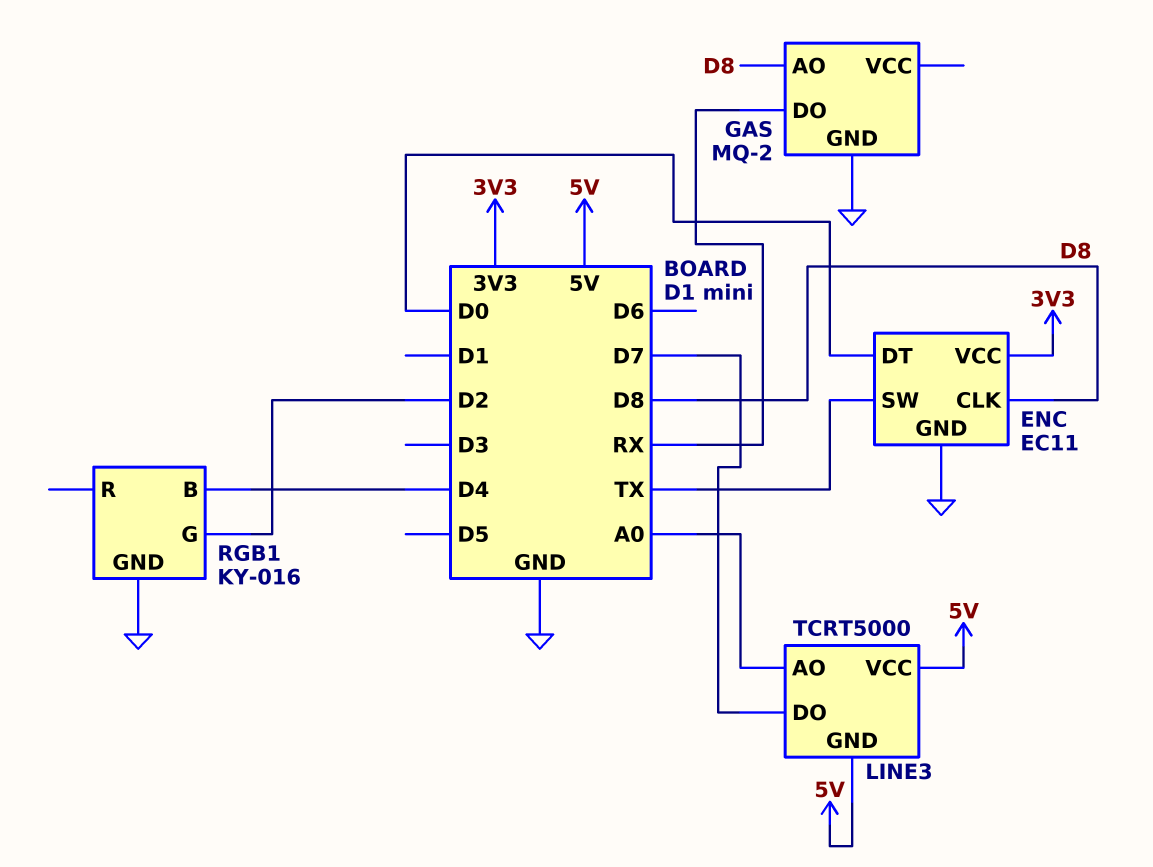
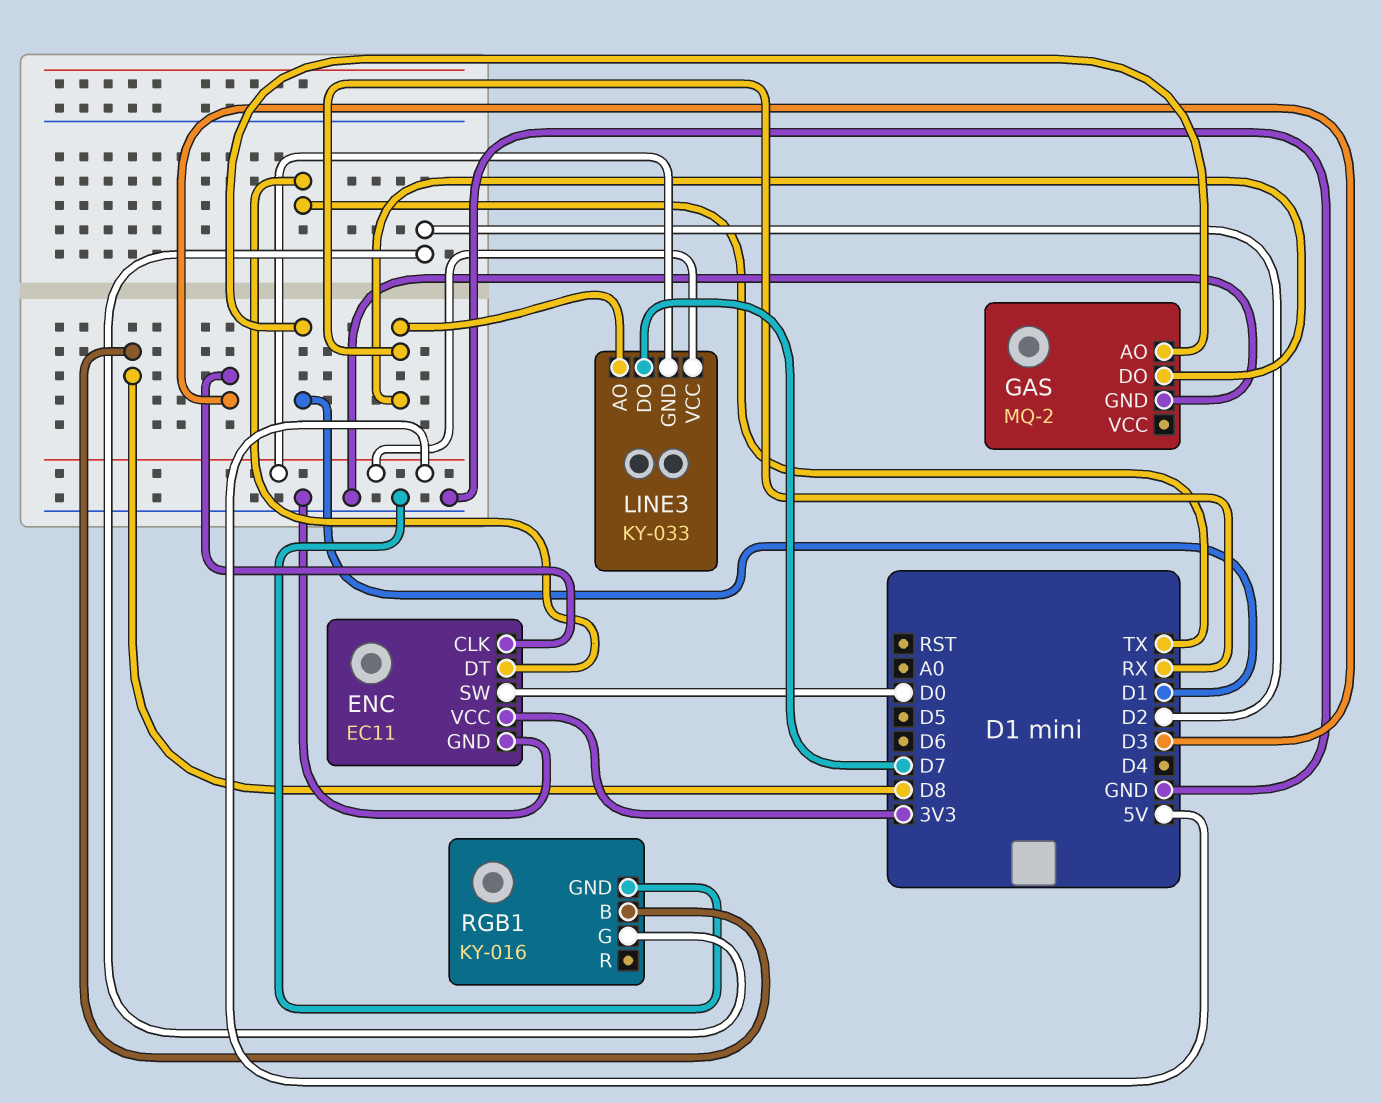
ENC pin CLK: D8 -> D3
ENC pin DT: D0 -> TX
ENC pin SW: TX -> D0
GAS pin AO: D8 -> D1
LINE3: TCRT5000 -> KY-033
LINE3 pin AO: A0 -> RX
RGB1 pin B: D4 -> D8

